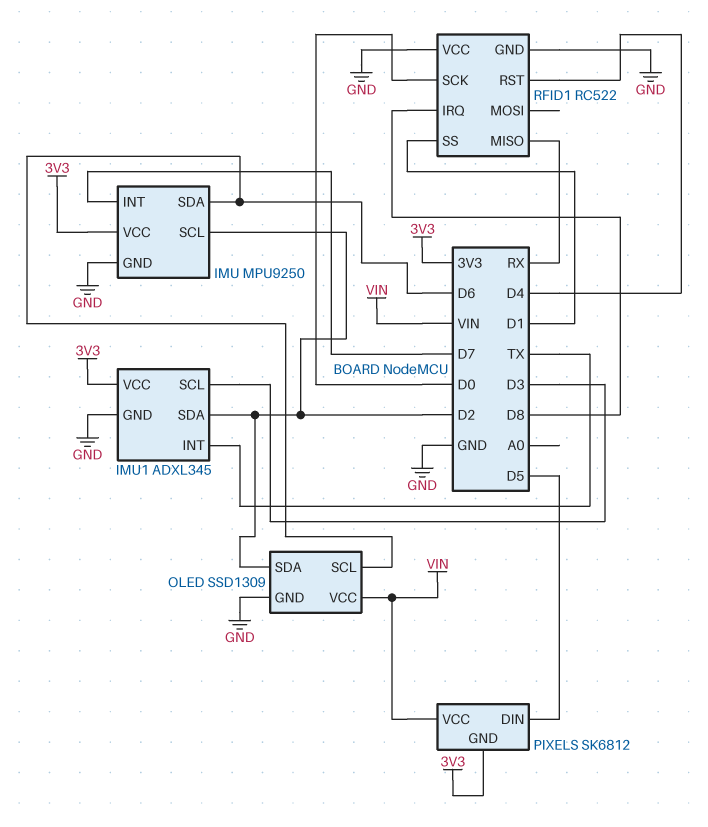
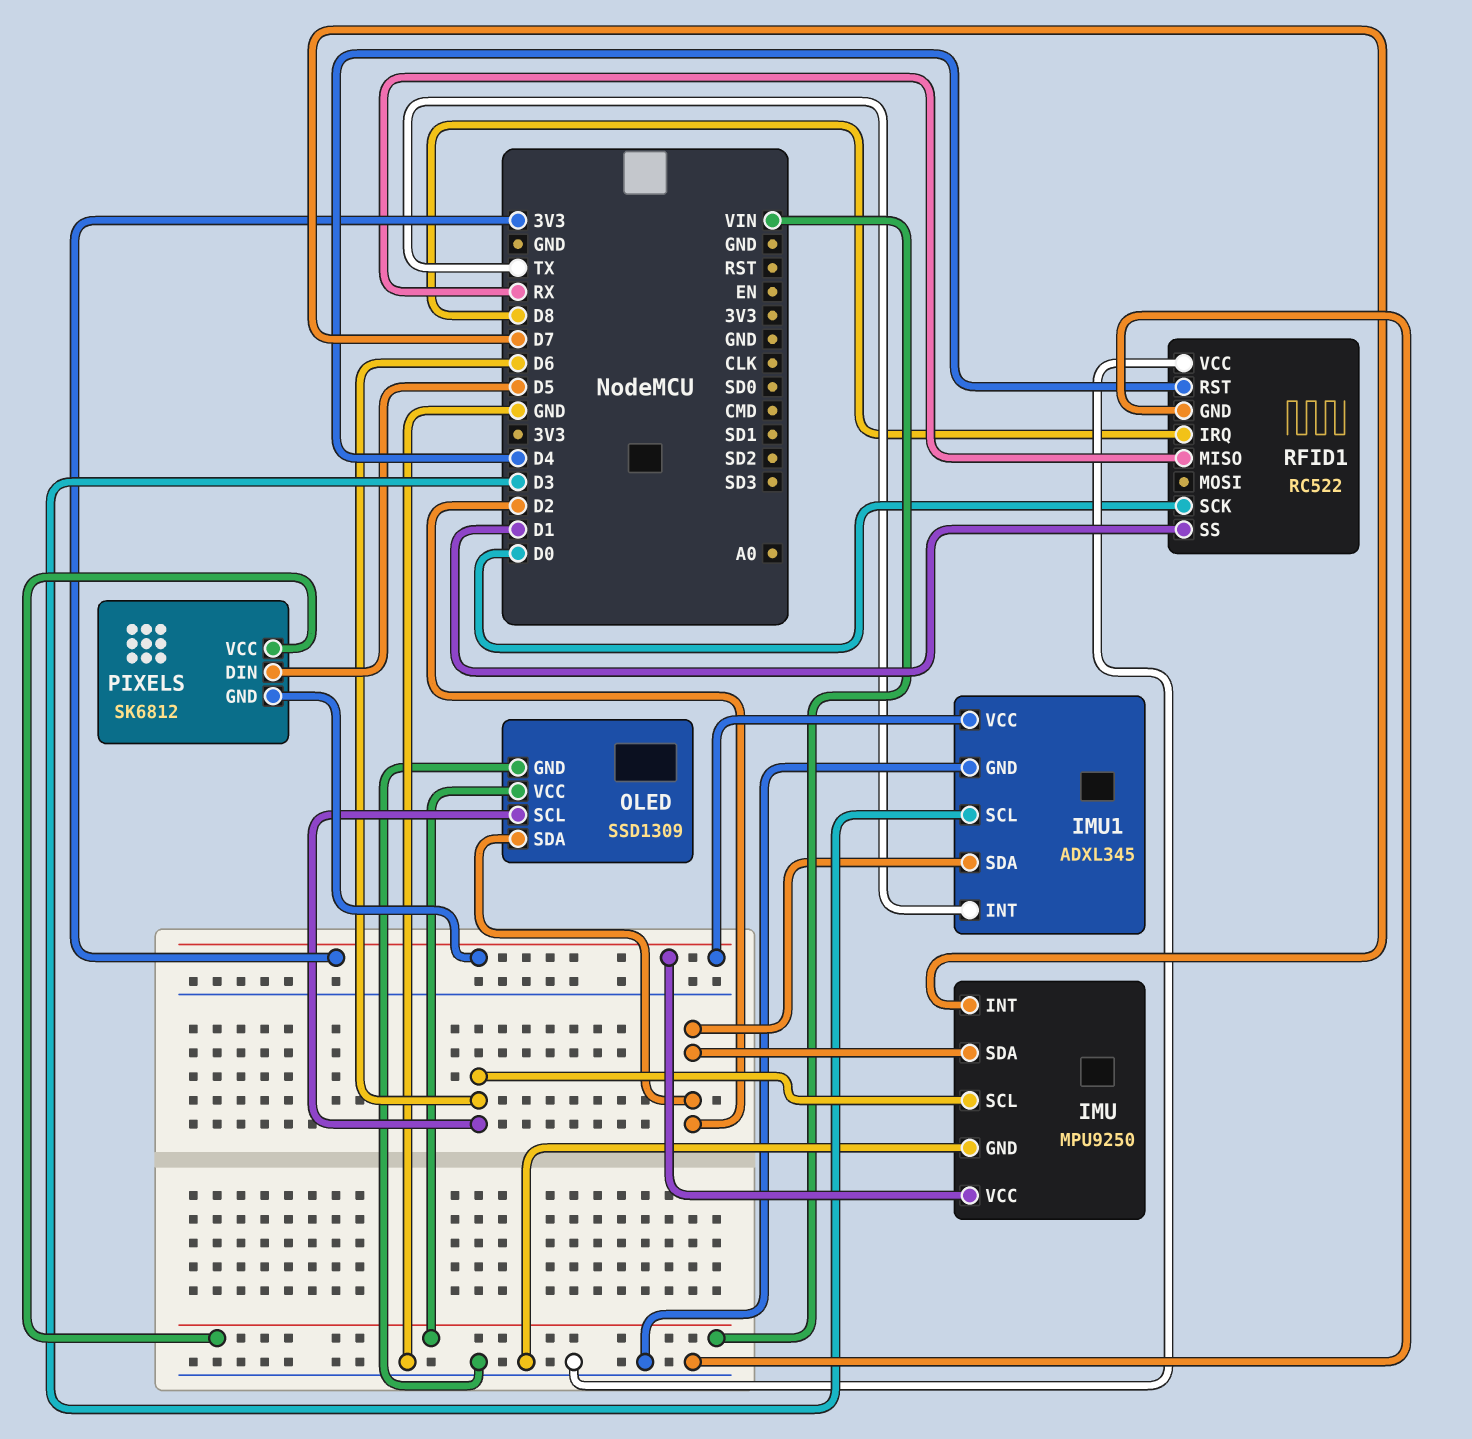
IMU pin SCL: D2 -> D6
IMU pin SDA: D6 -> D2

